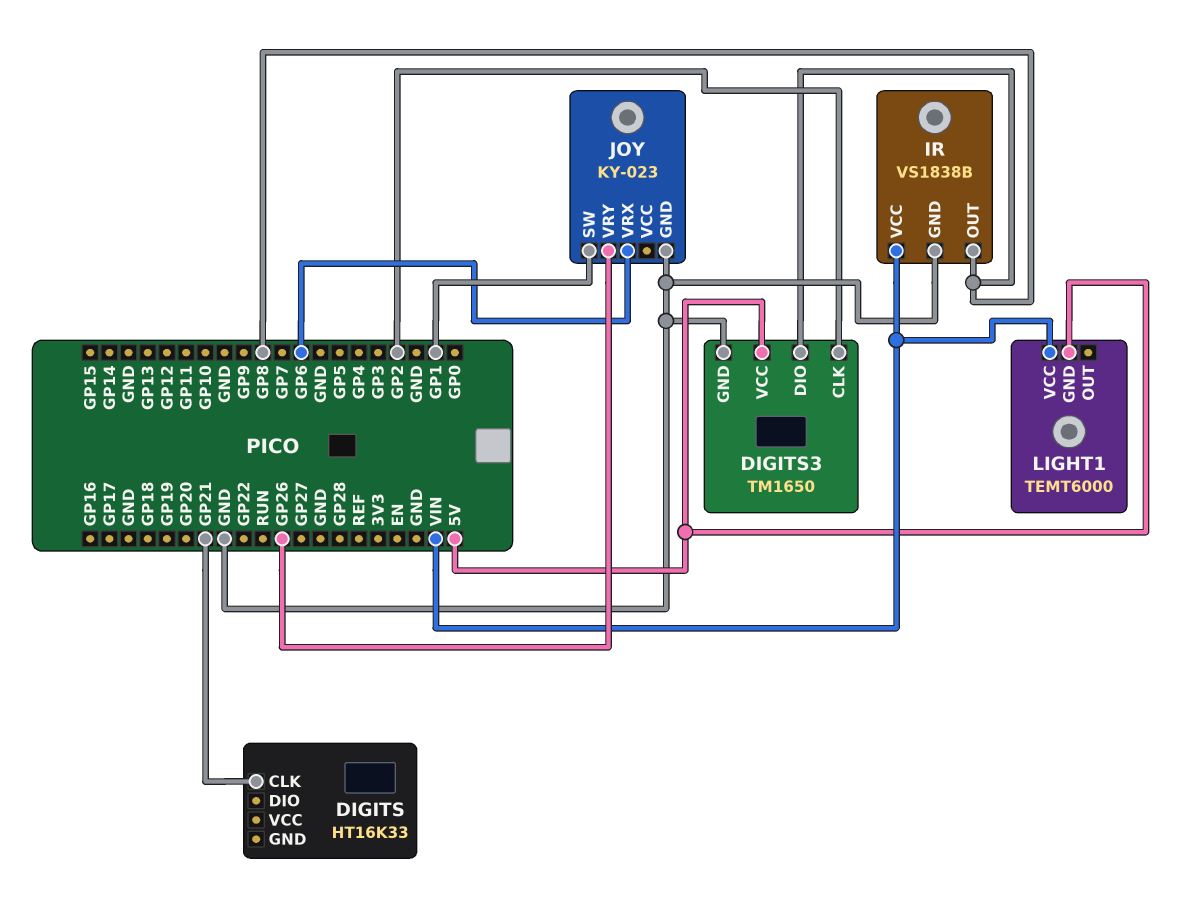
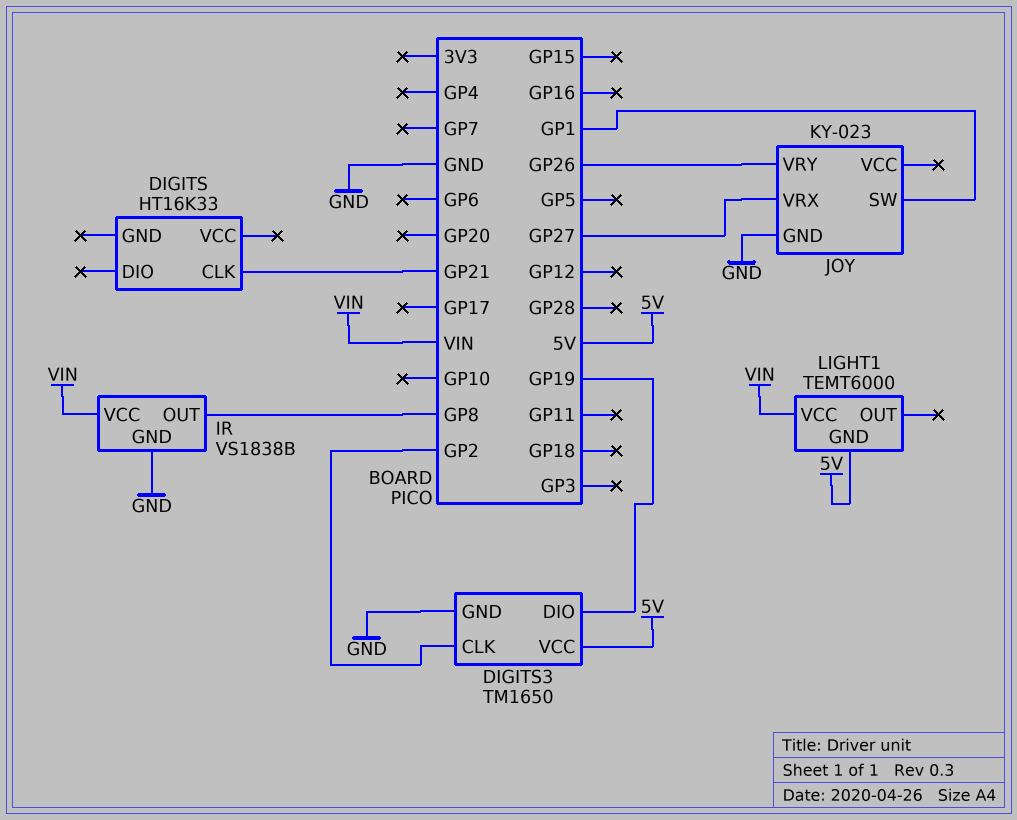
DIGITS3 pin DIO: GP8 -> GP19
JOY pin VRX: GP6 -> GP27

